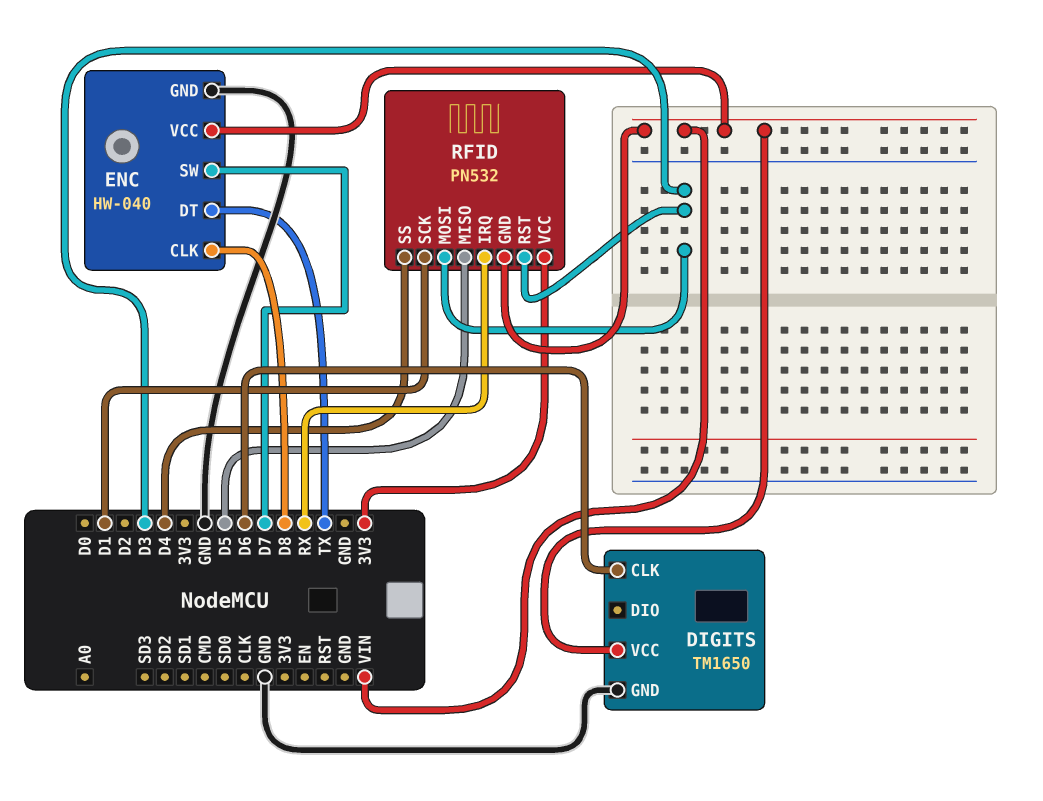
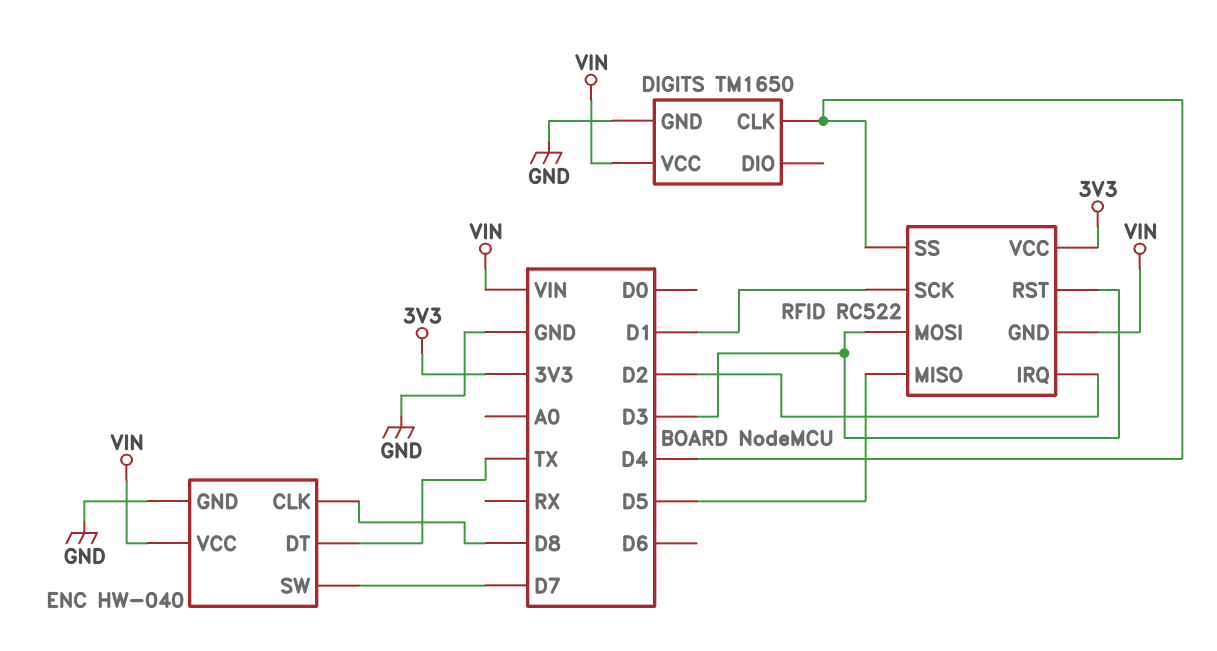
DIGITS pin CLK: D6 -> D4
RFID: PN532 -> RC522
RFID pin IRQ: RX -> D2

